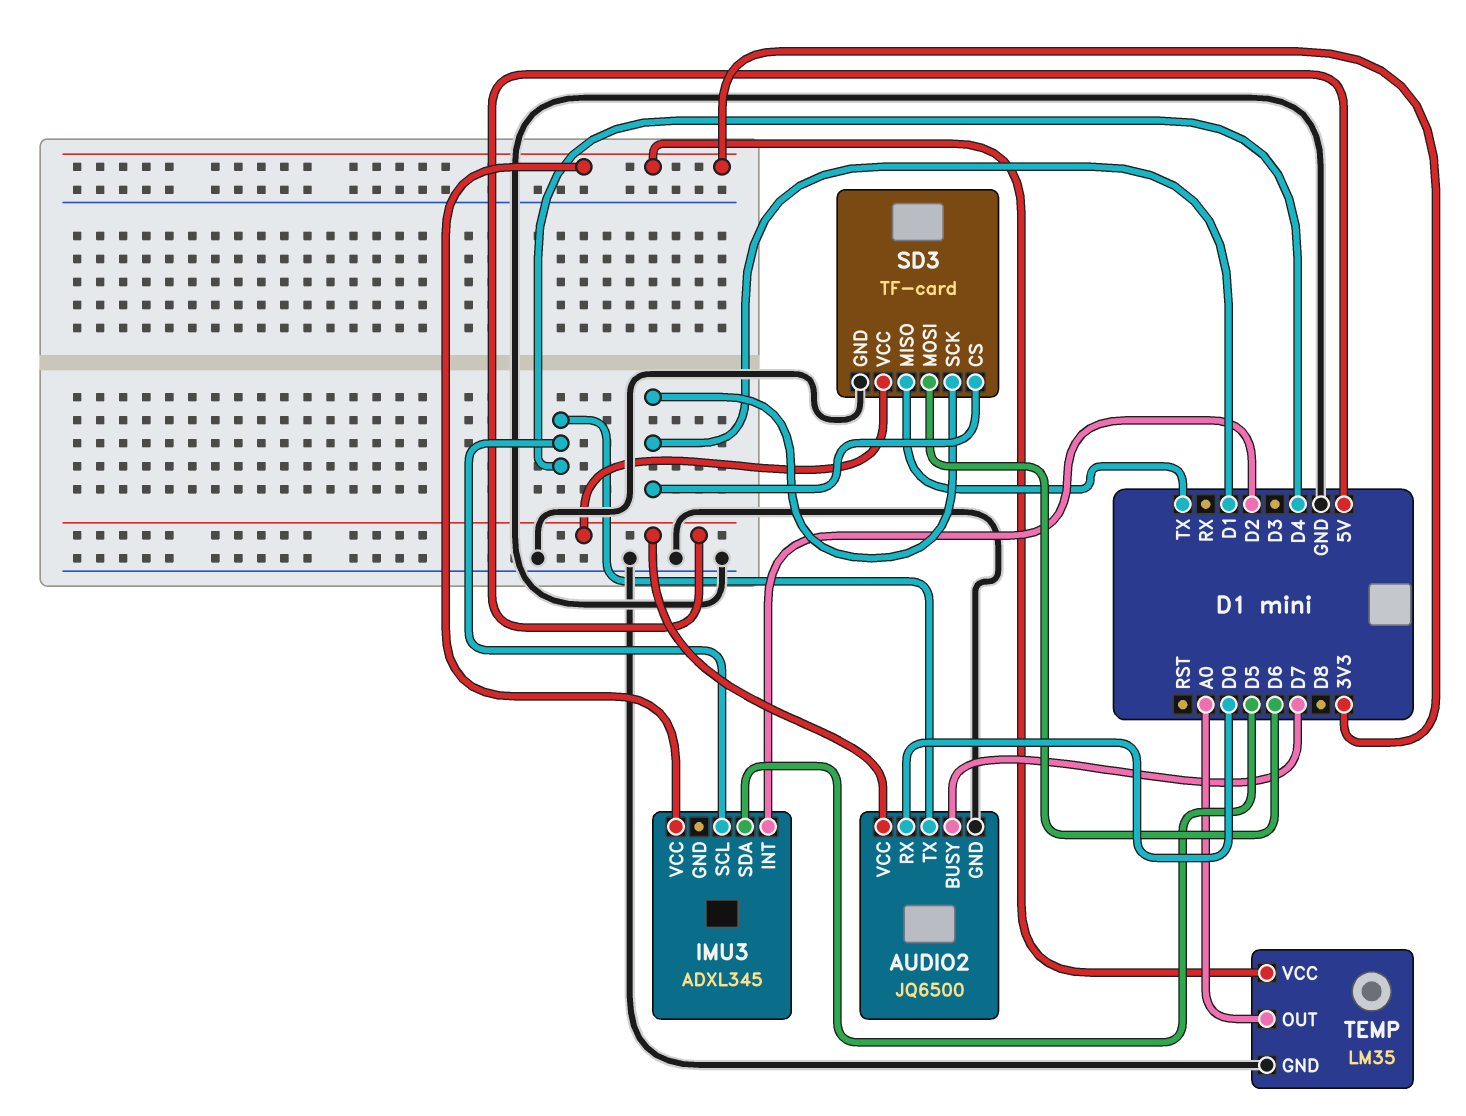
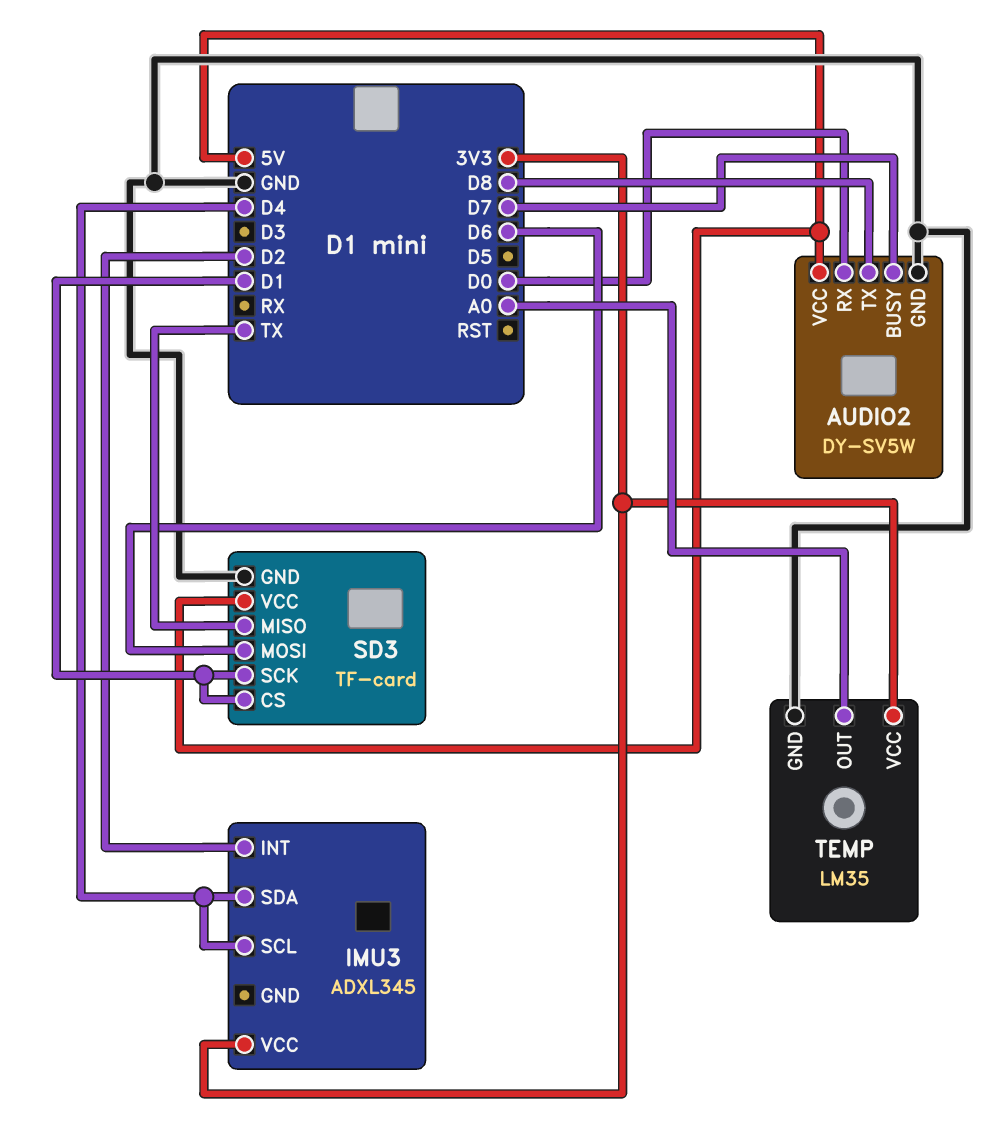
AUDIO2: JQ6500 -> DY-SV5W
AUDIO2 pin TX: D4 -> D8
IMU3 pin SDA: D5 -> D4

